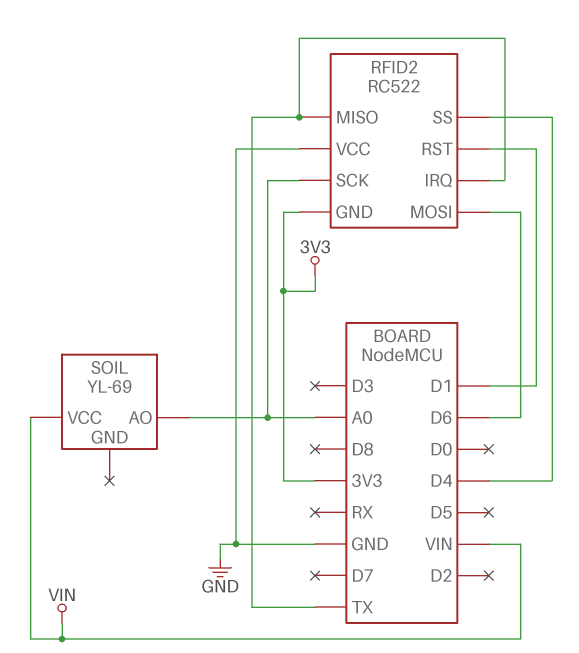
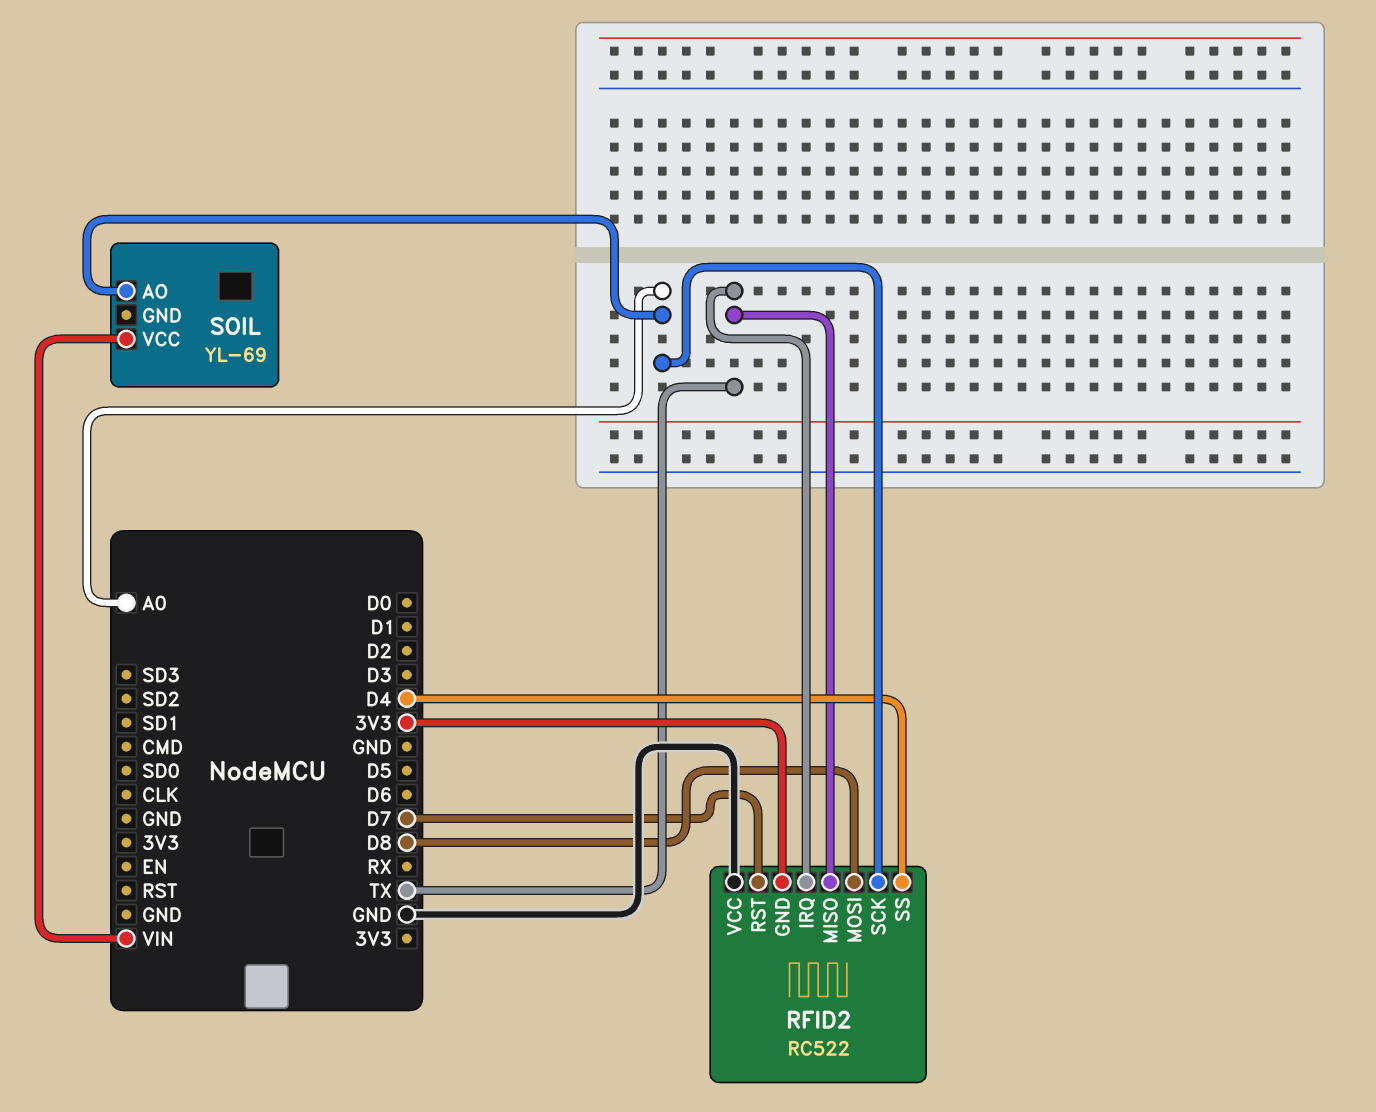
RFID2 pin MOSI: D6 -> D8
RFID2 pin RST: D1 -> D7

